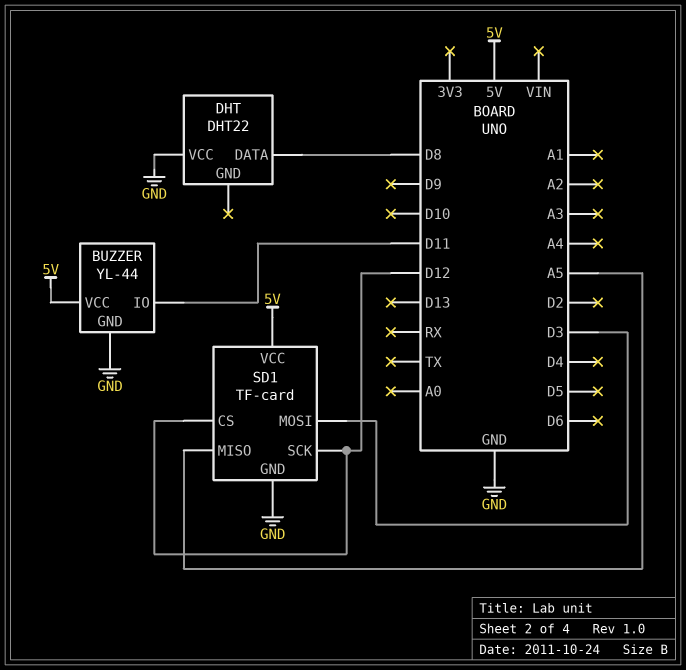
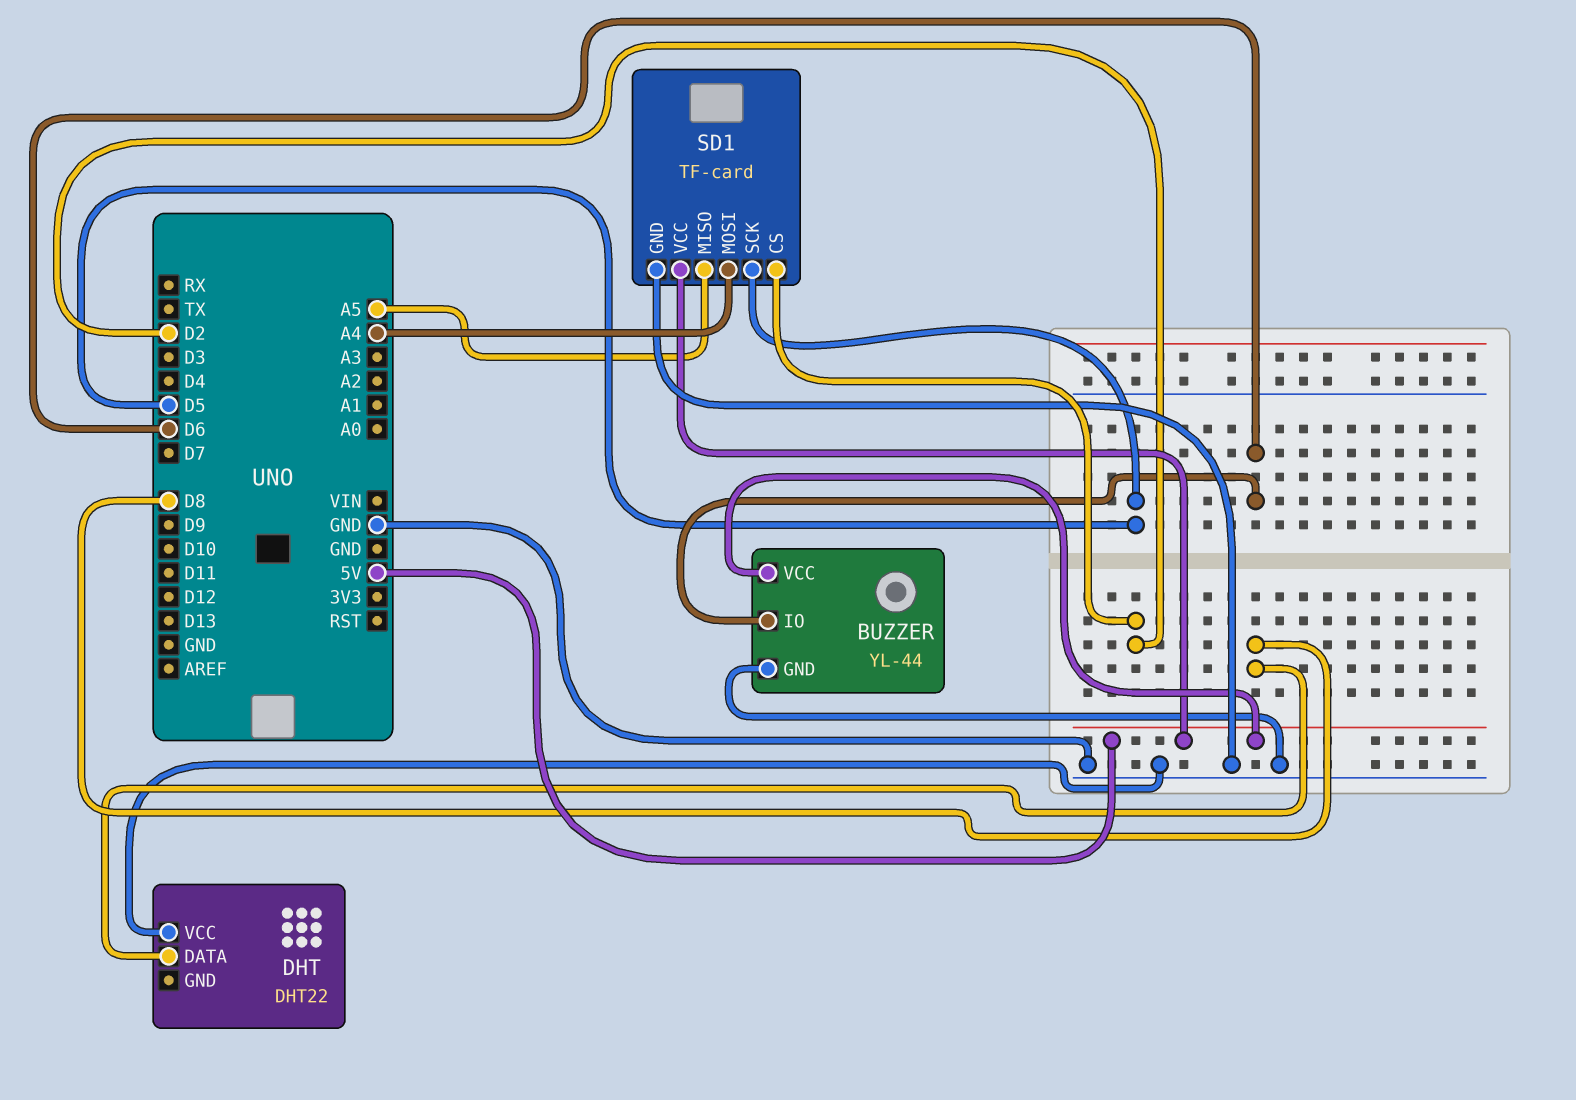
BUZZER pin IO: D11 -> D6
SD1 pin CS: D12 -> D2
SD1 pin MOSI: D3 -> A4
SD1 pin SCK: D12 -> D5

